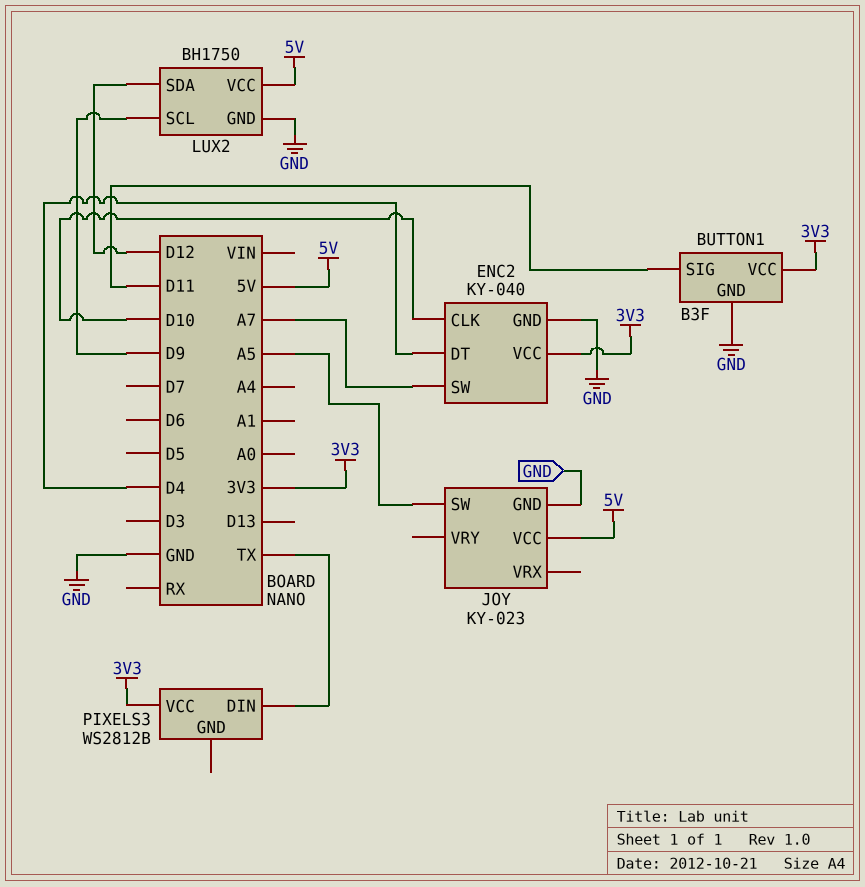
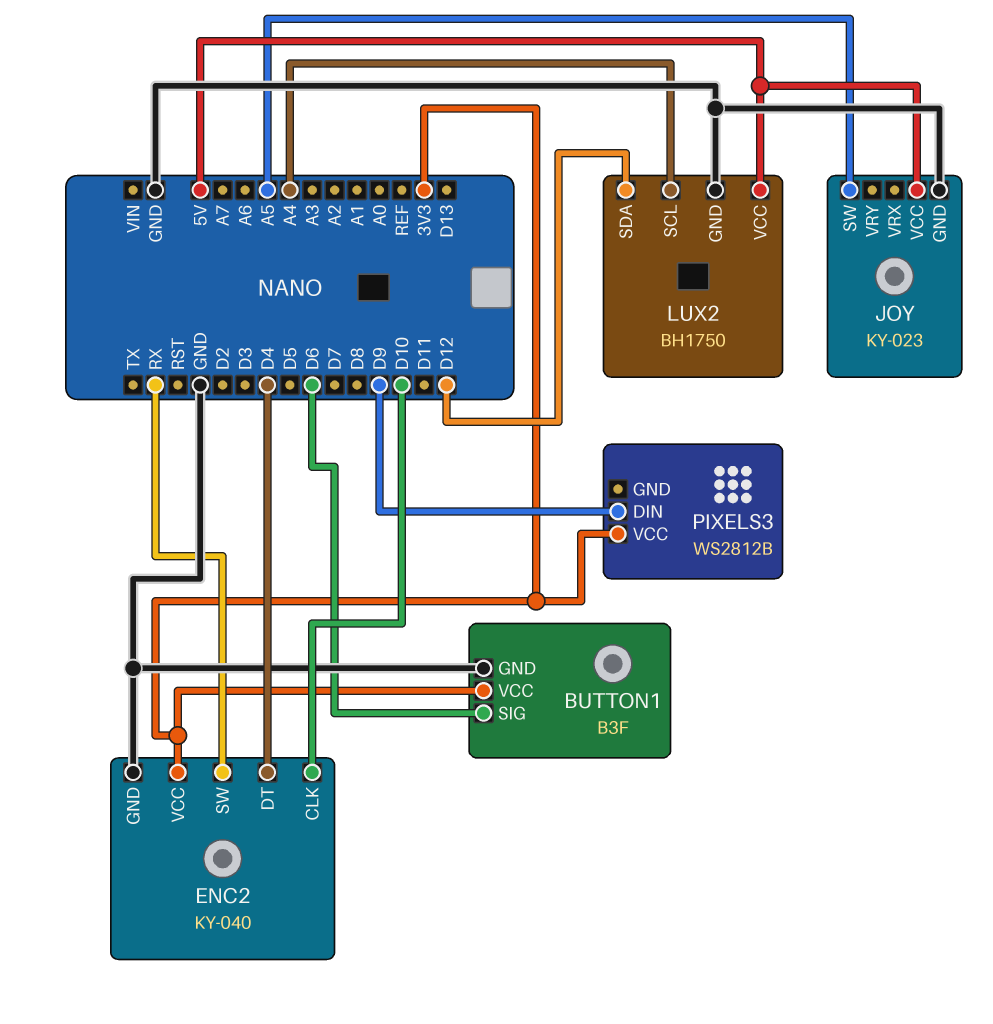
BUTTON1 pin SIG: D11 -> D6
ENC2 pin SW: A7 -> RX
LUX2 pin SCL: D9 -> A4
PIXELS3 pin DIN: TX -> D9

